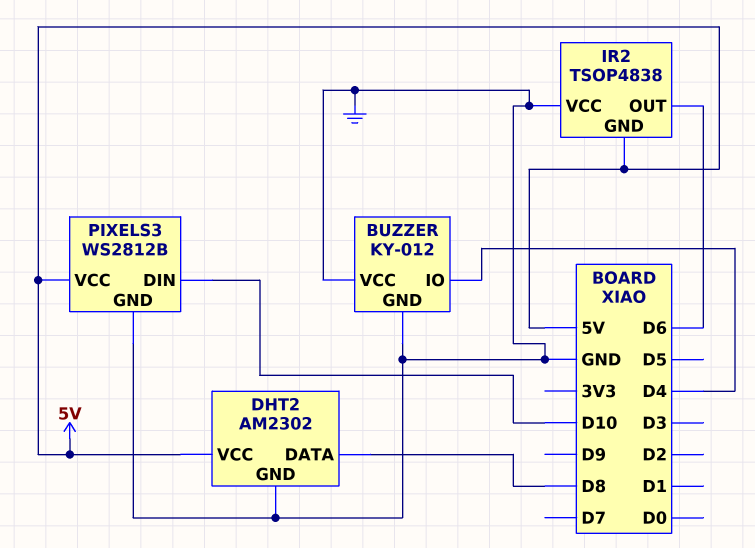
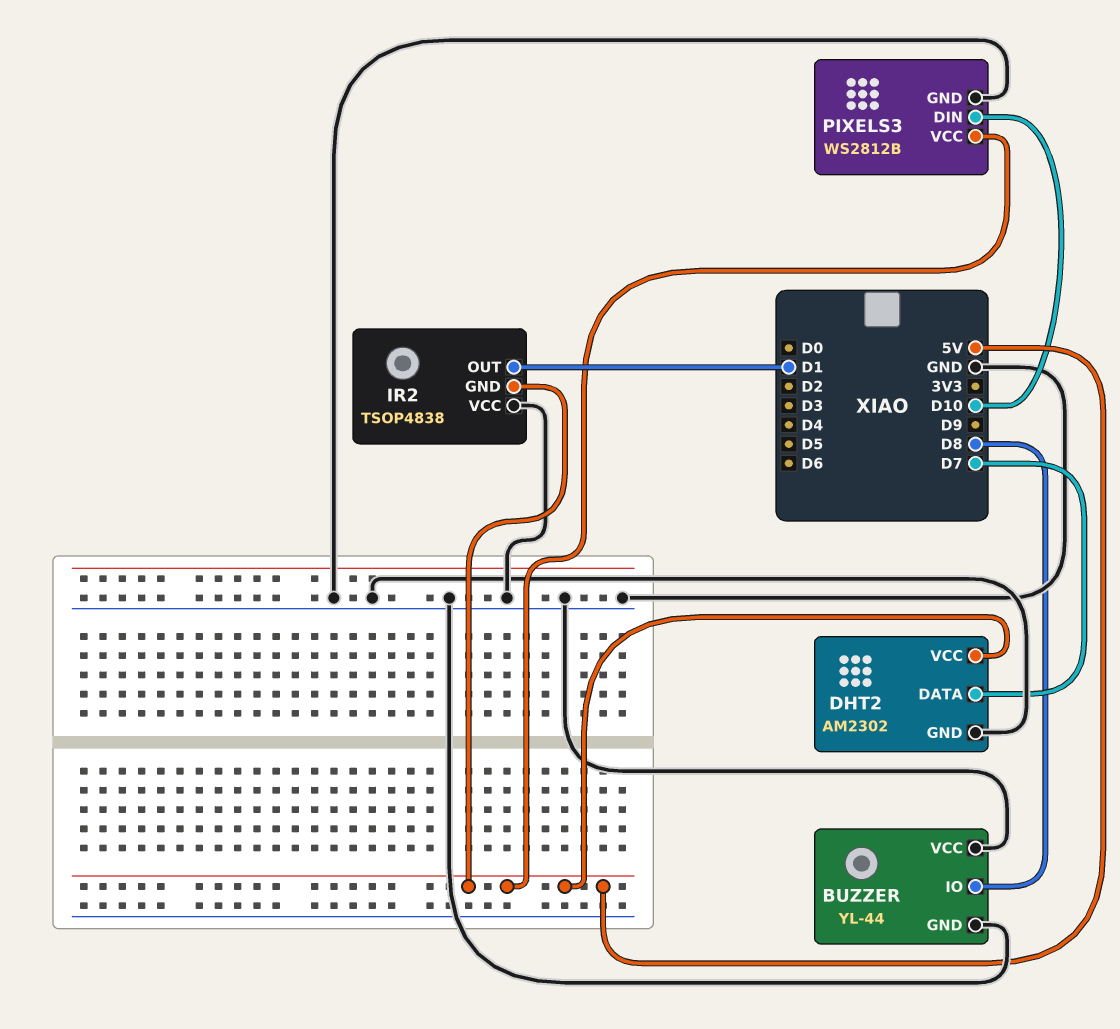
BUZZER: KY-012 -> YL-44
BUZZER pin IO: D4 -> D8
DHT2 pin DATA: D8 -> D7
IR2 pin OUT: D6 -> D1

